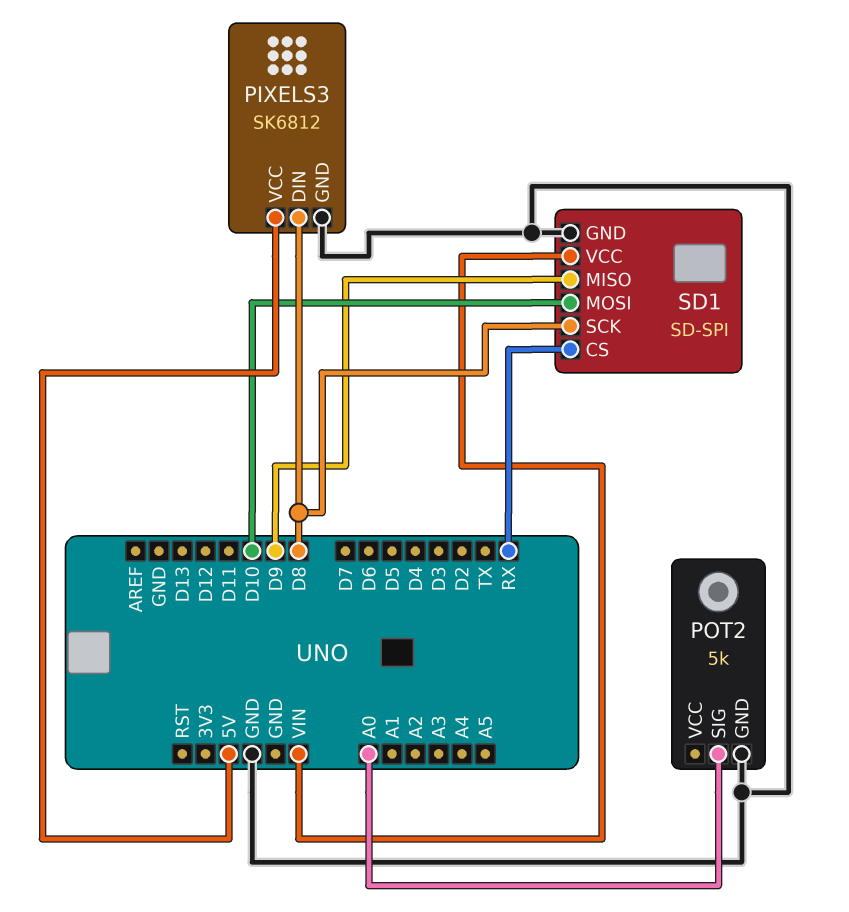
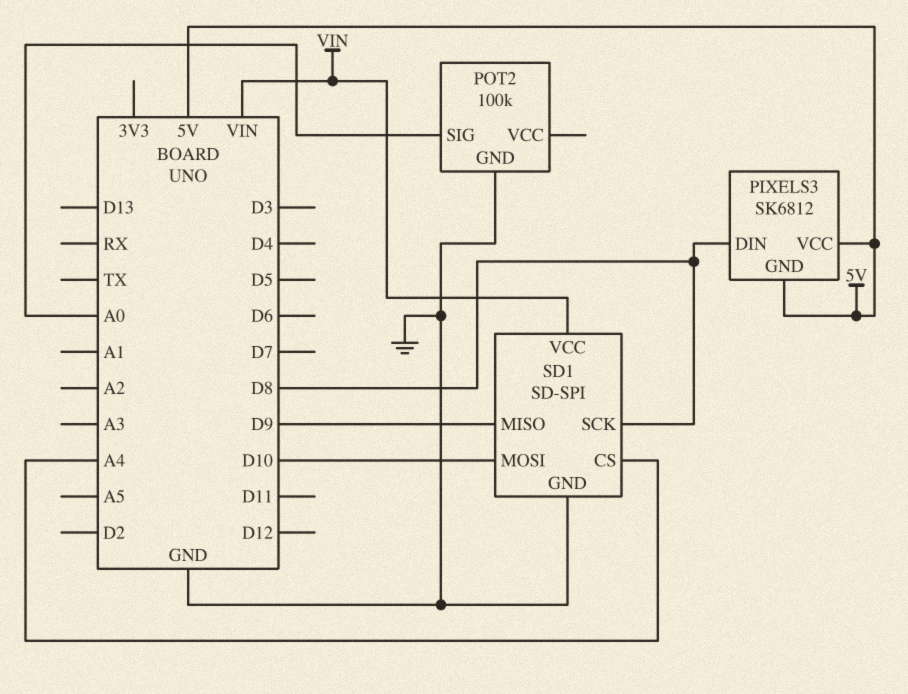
PIXELS3 pin GND: GND -> 5V
POT2: 5k -> 100k
SD1 pin CS: RX -> A4

